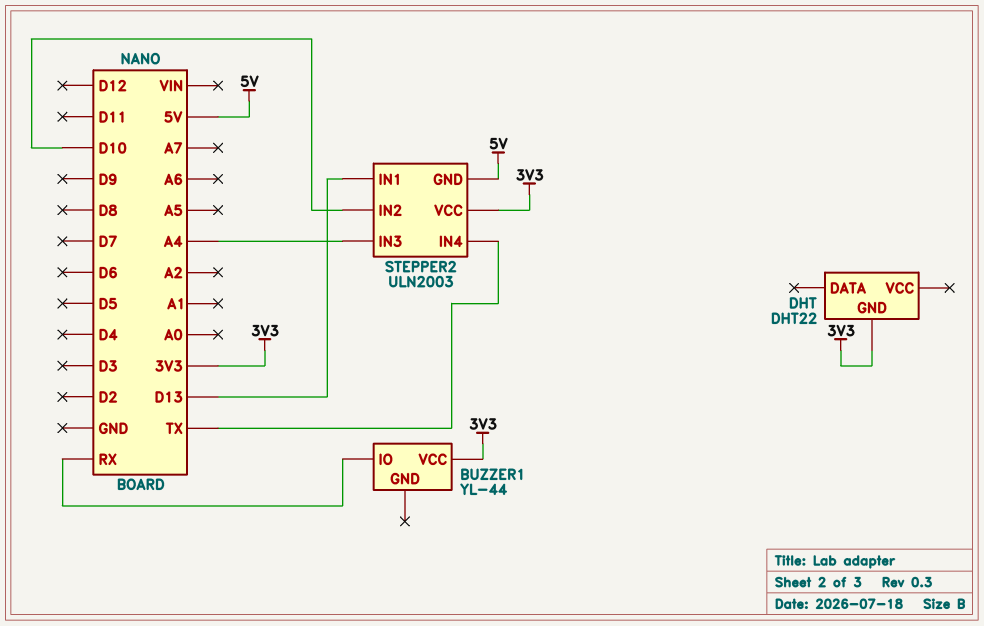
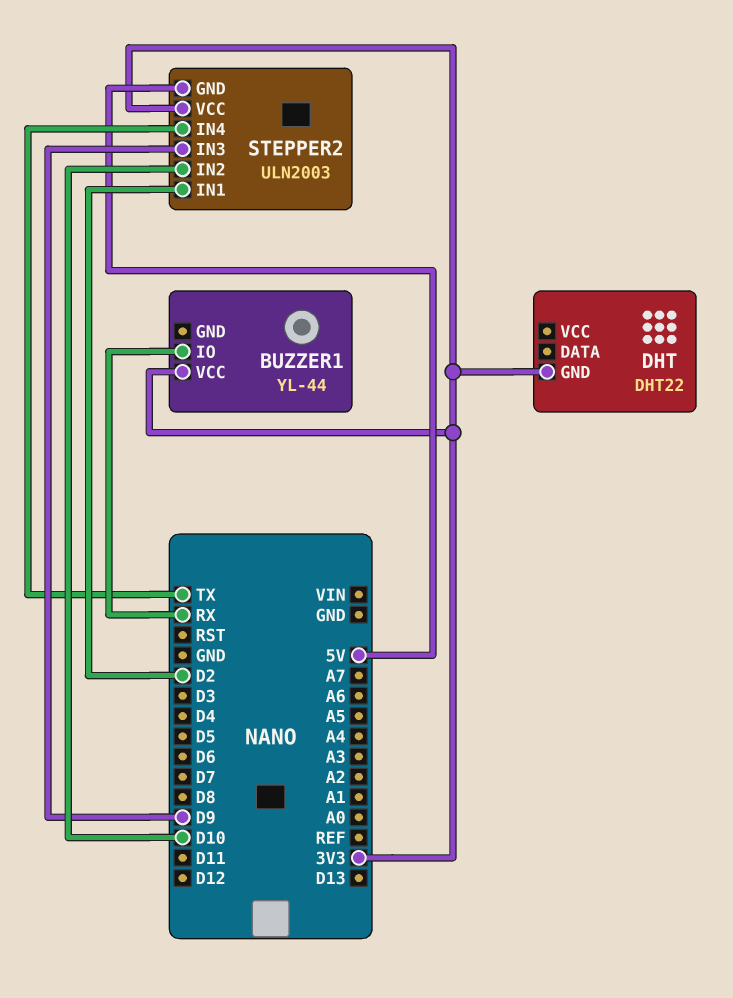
STEPPER2 pin IN1: D13 -> D2
STEPPER2 pin IN3: A4 -> D9

